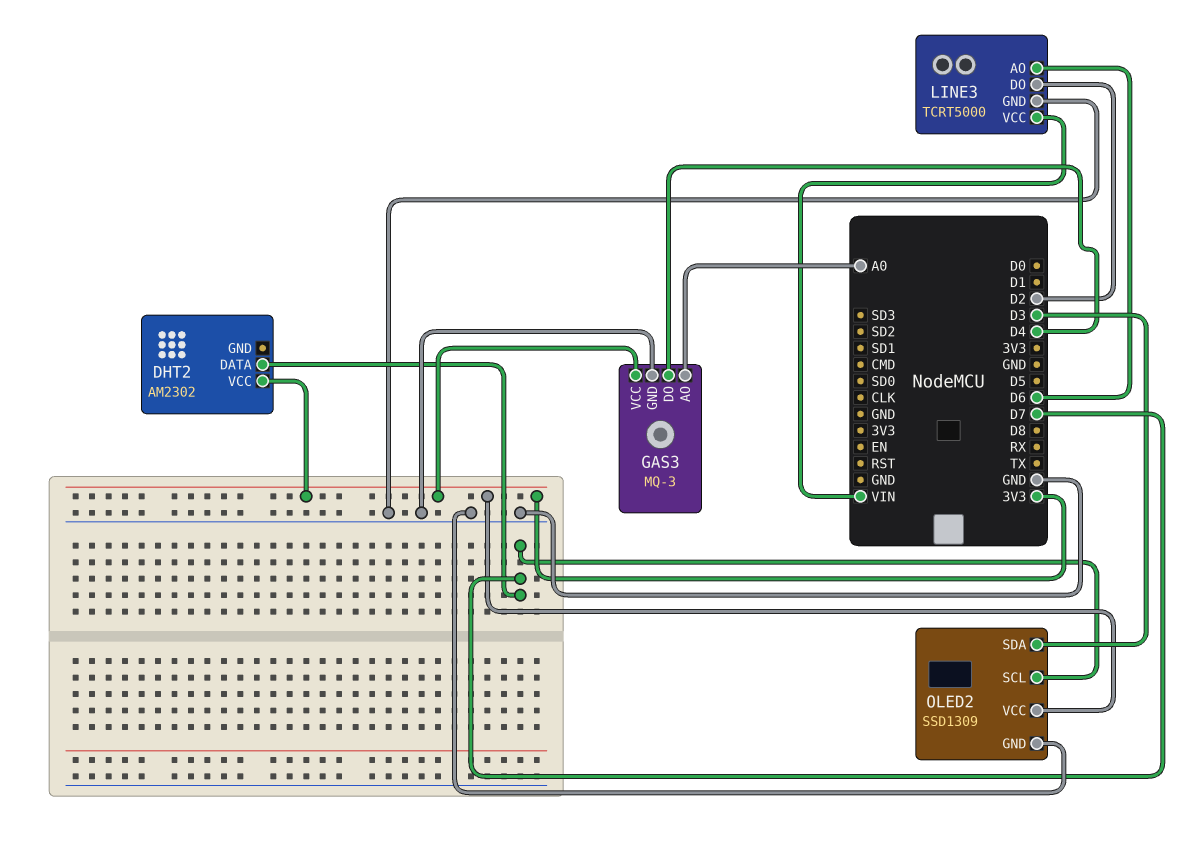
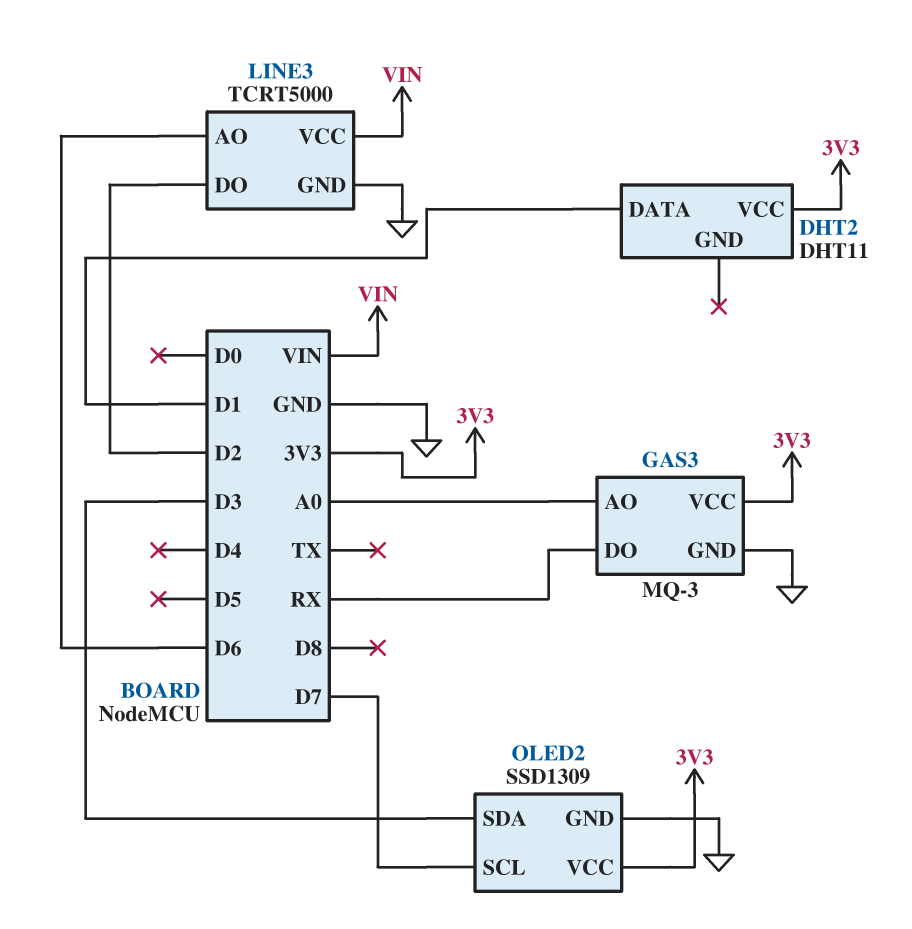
DHT2: AM2302 -> DHT11
DHT2 pin DATA: D7 -> D1
GAS3 pin DO: D4 -> RX

